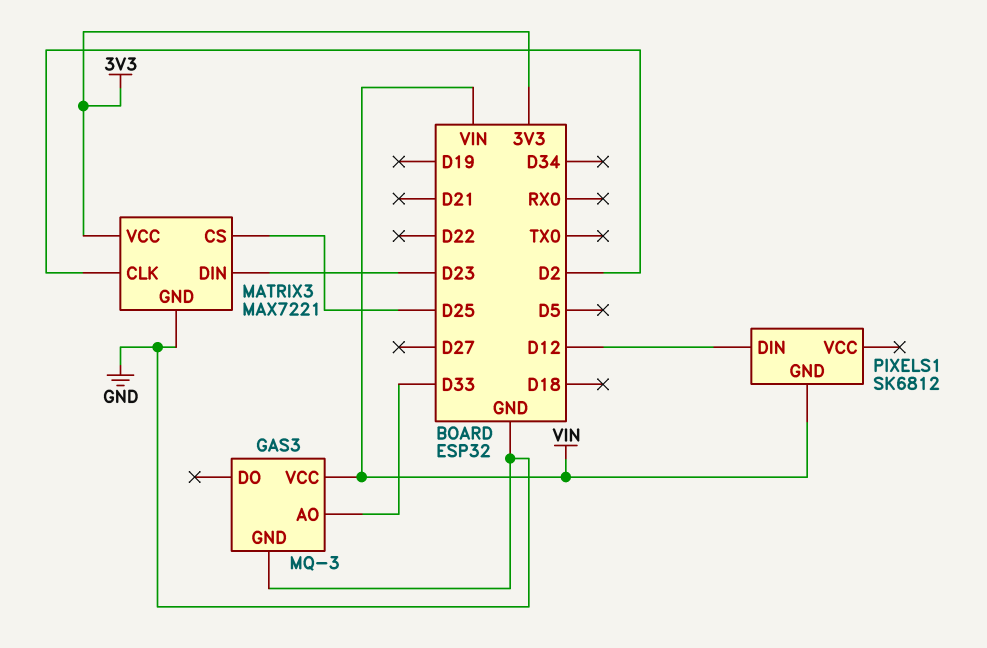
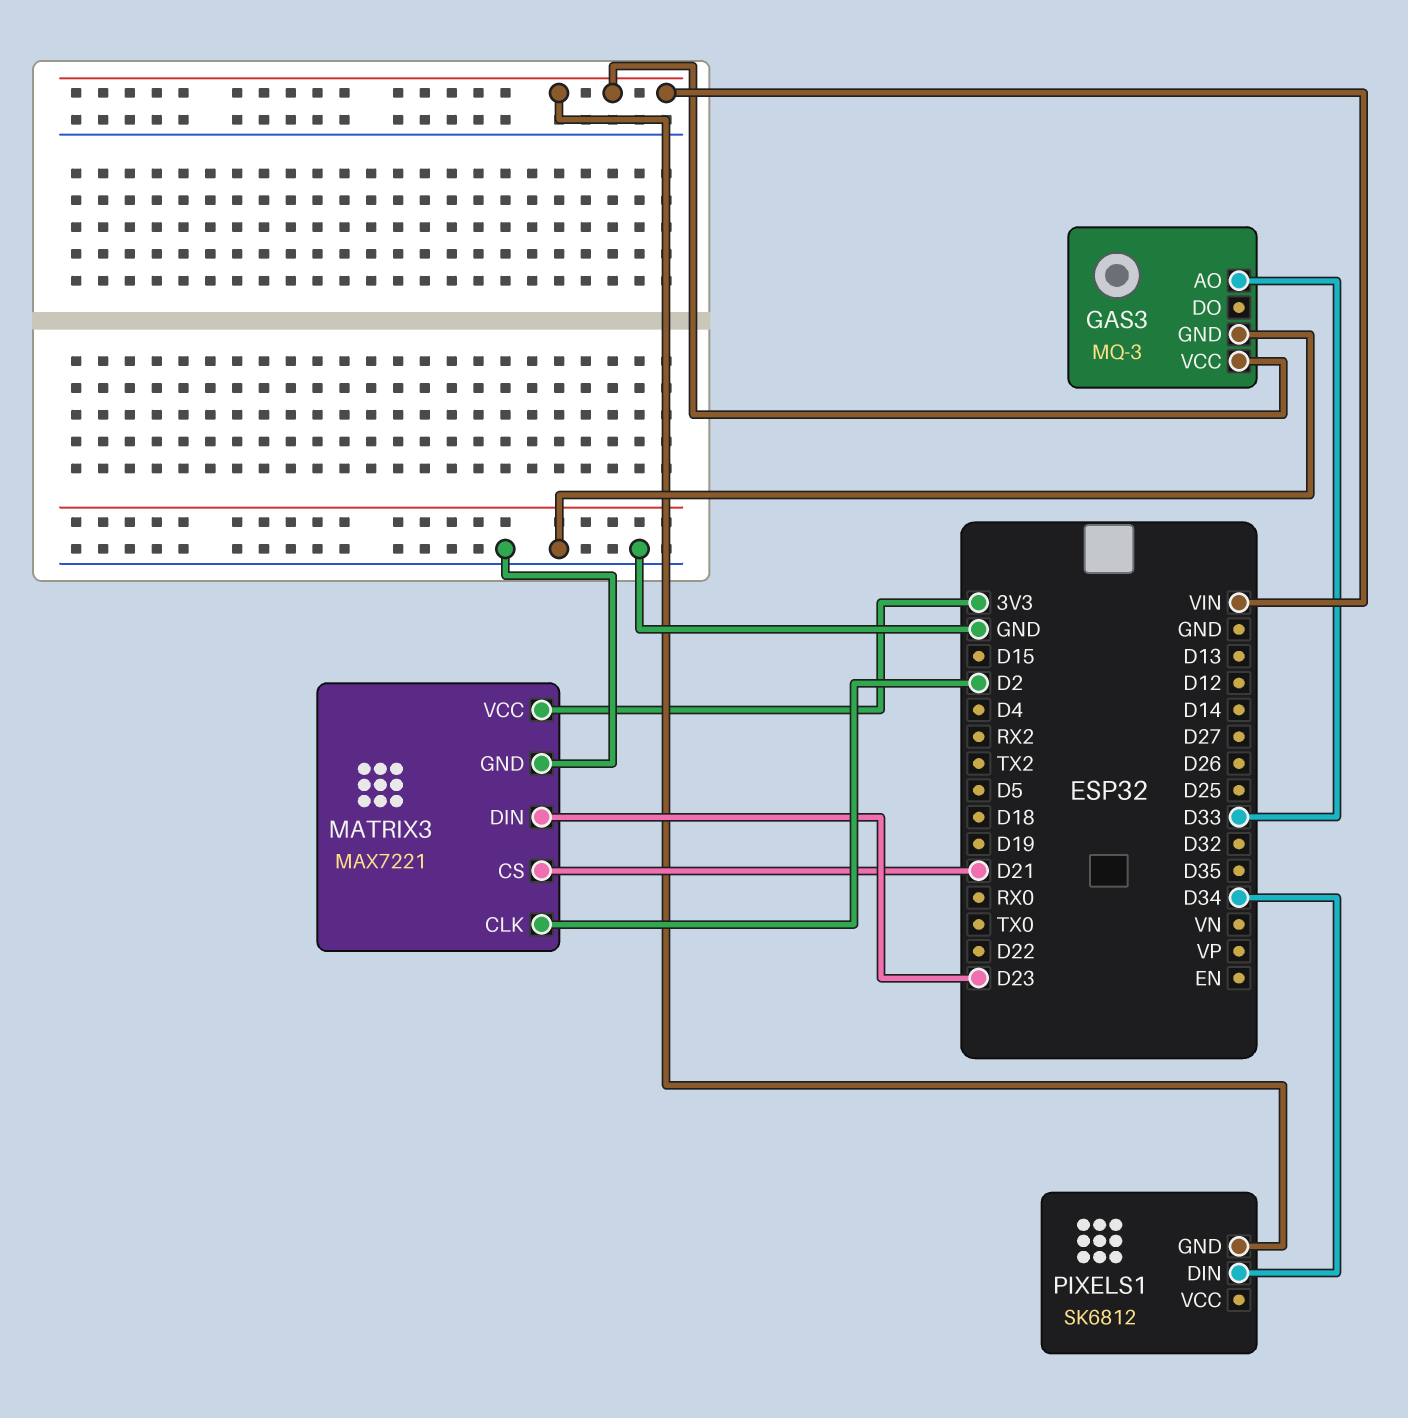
MATRIX3 pin CS: D25 -> D21
PIXELS1 pin DIN: D12 -> D34

